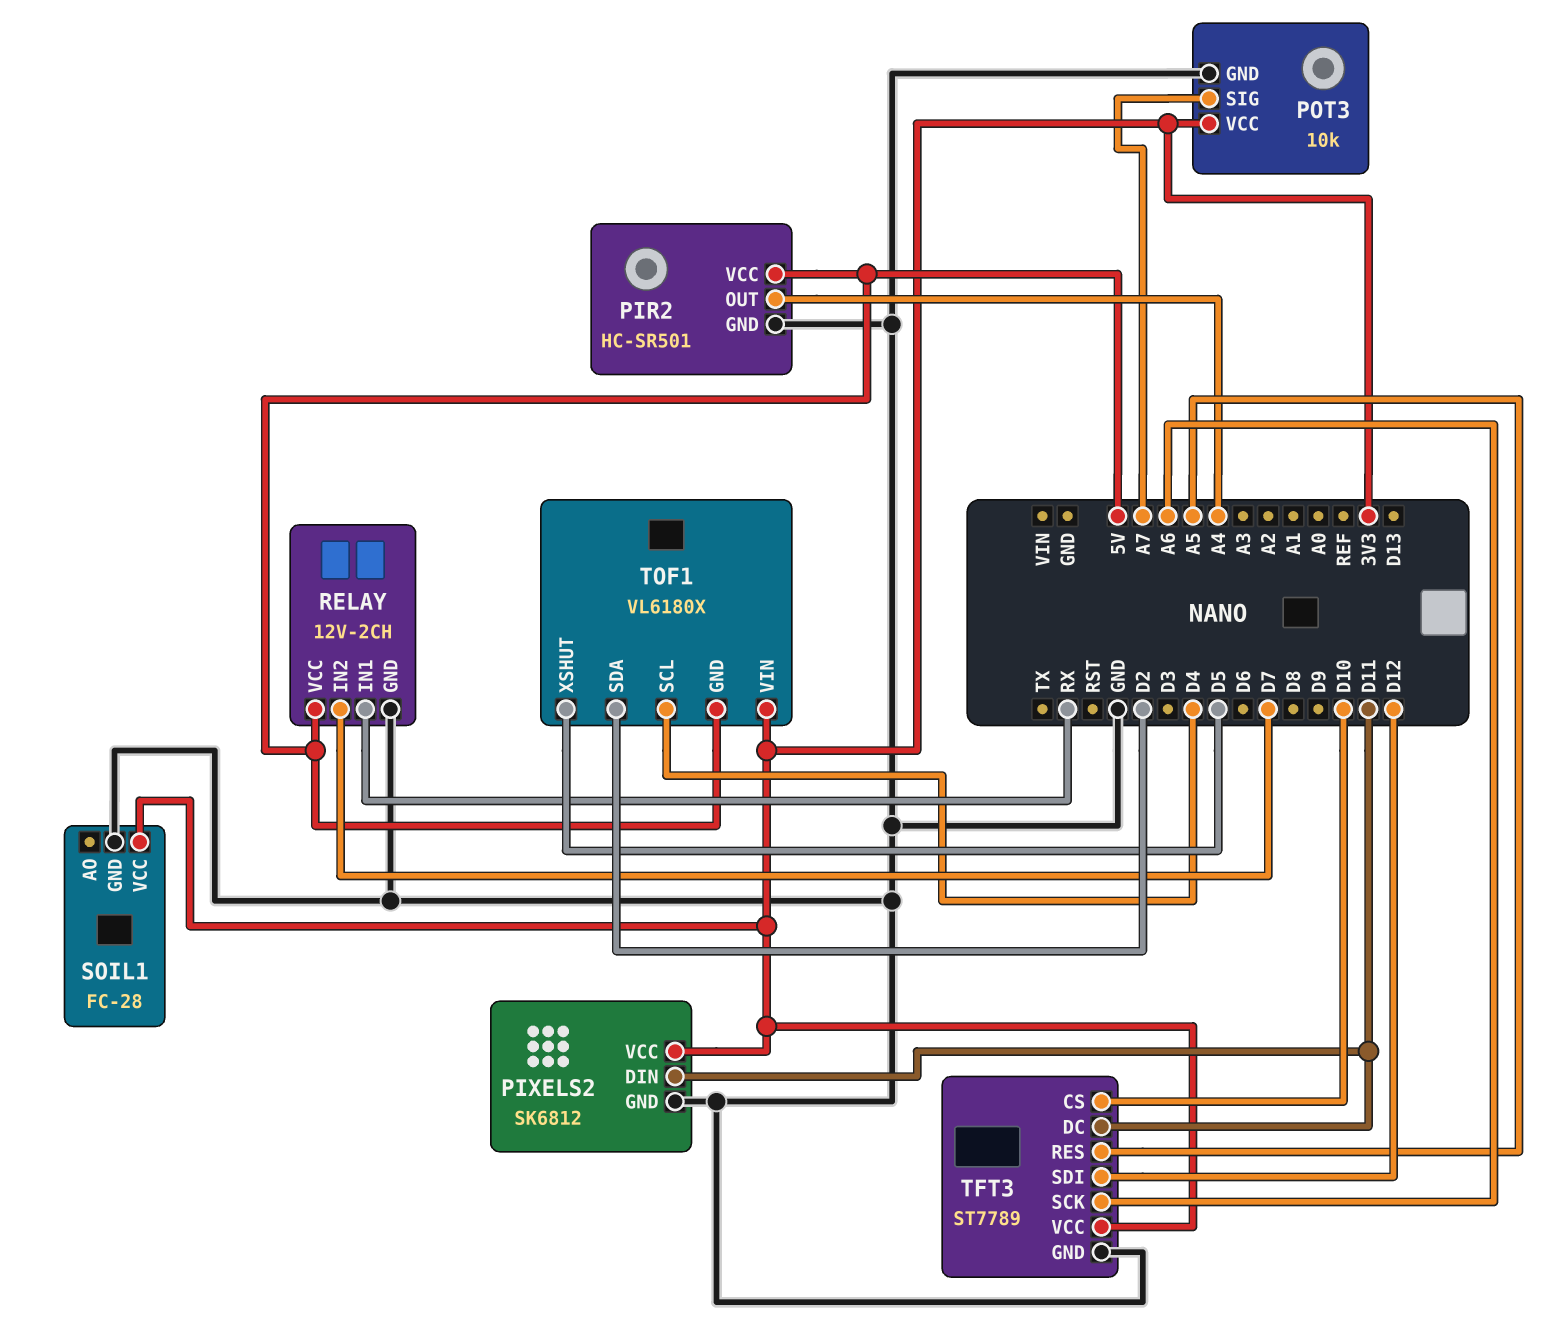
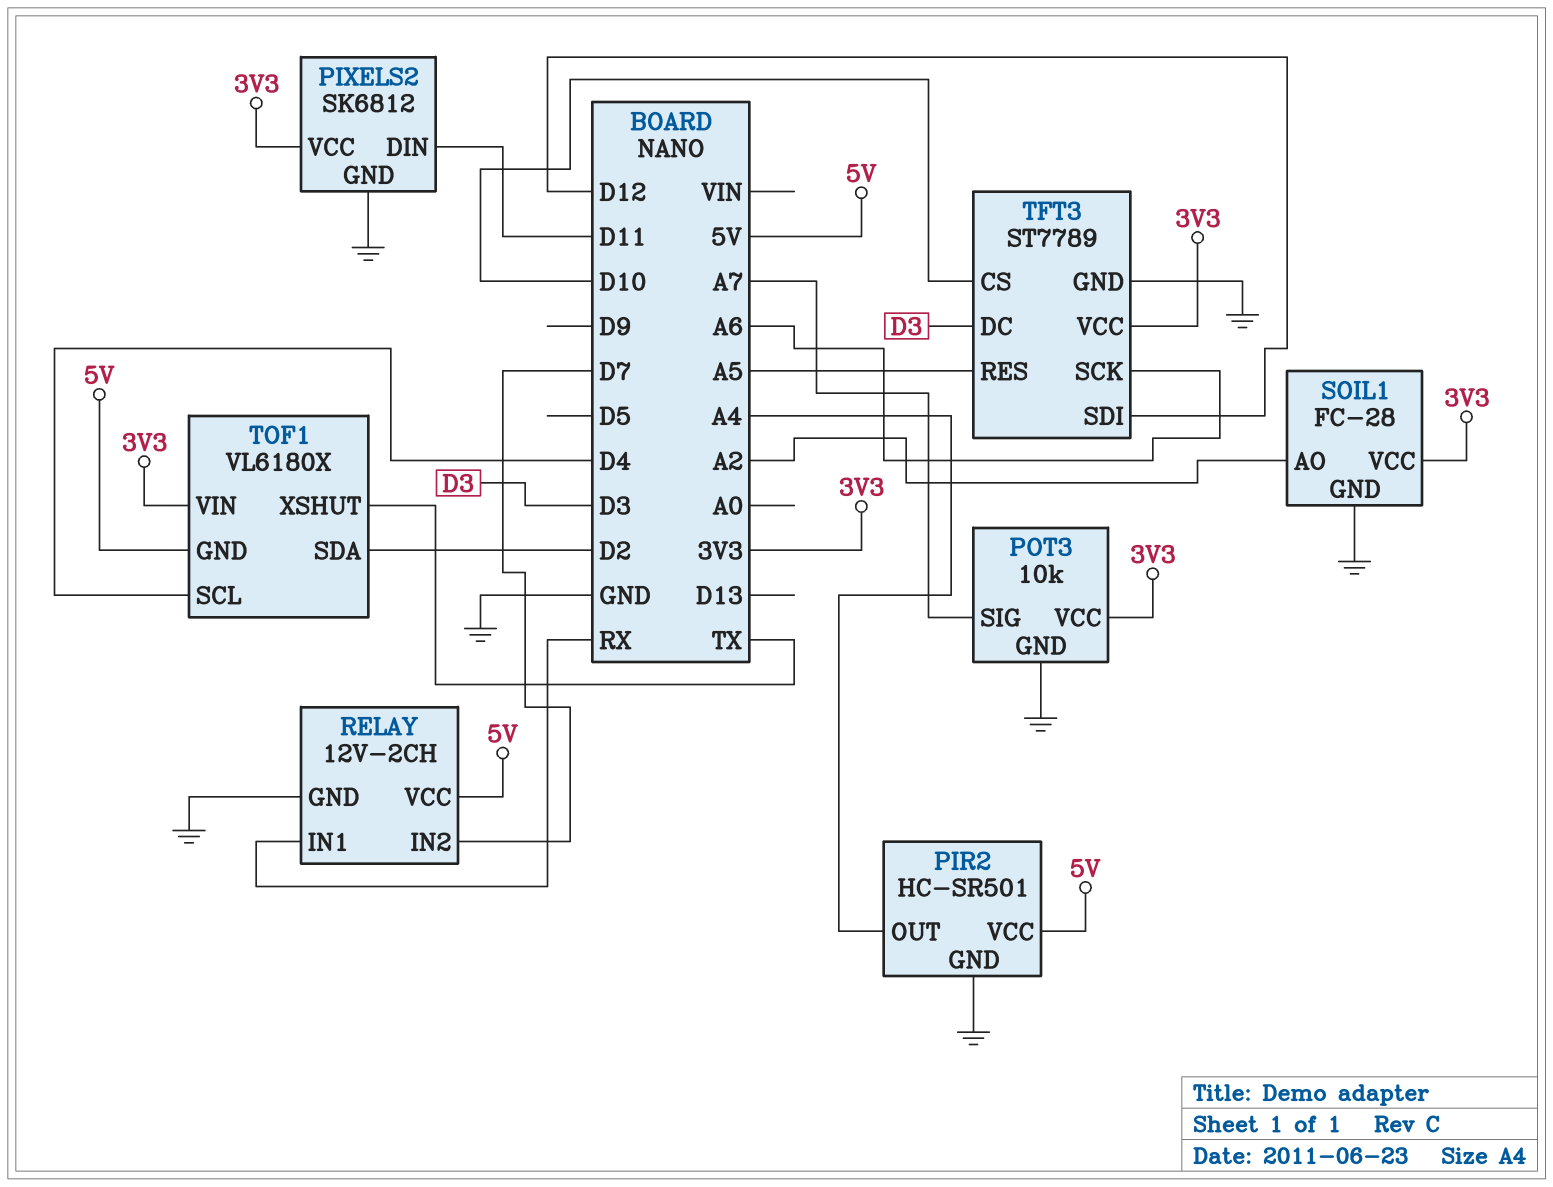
SOIL1 pin AO: none -> A2
TFT3 pin DC: D11 -> D3
TOF1 pin XSHUT: D5 -> TX

